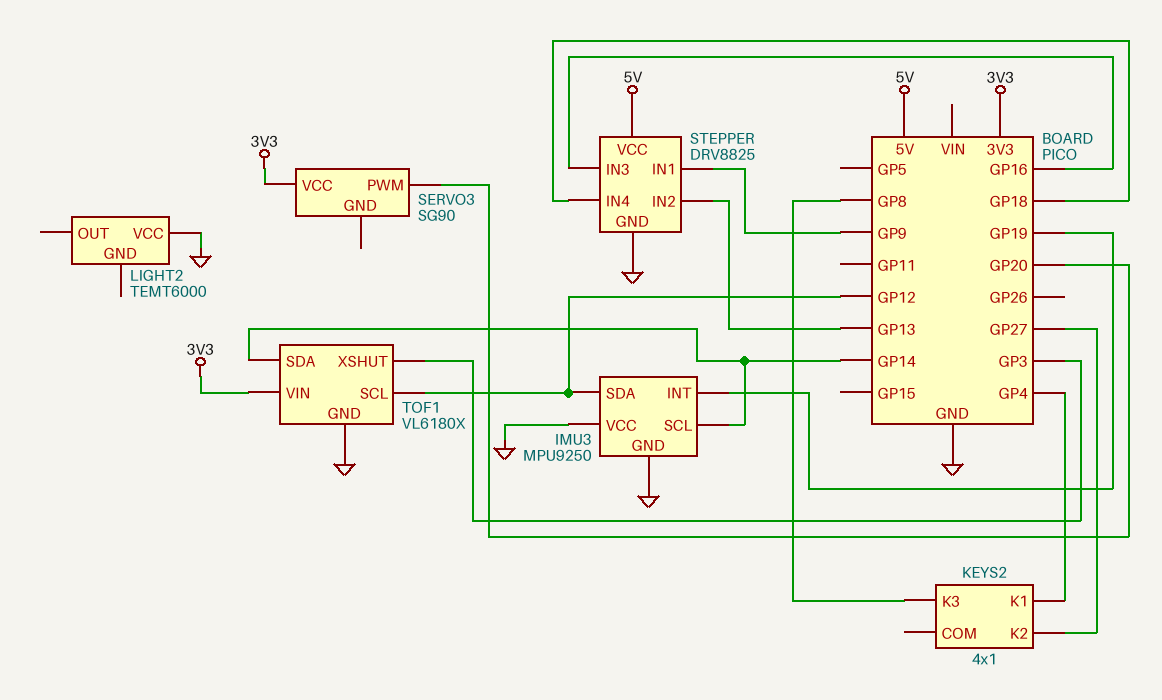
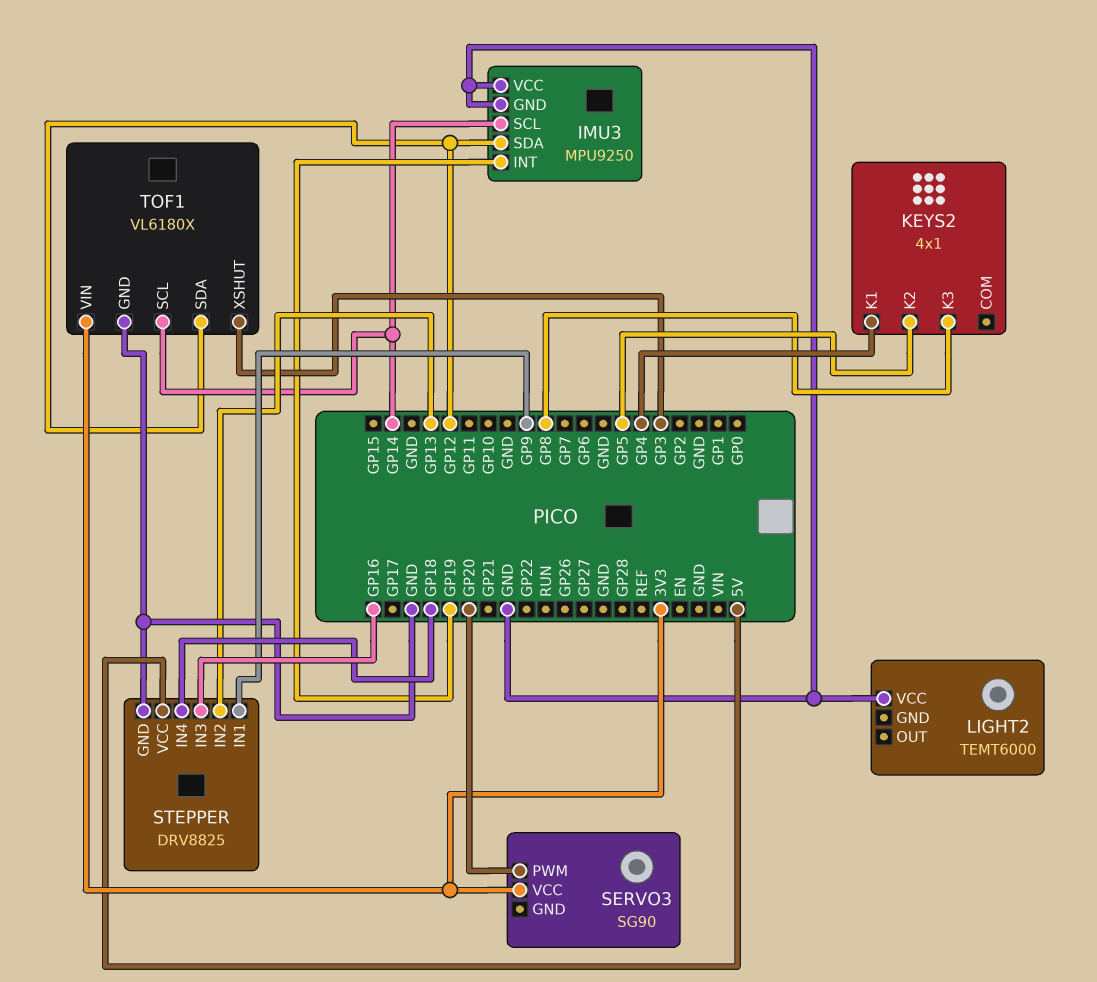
KEYS2 pin K2: GP27 -> GP5
TOF1 pin SCL: GP12 -> GP14
TOF1 pin SDA: GP14 -> GP12

